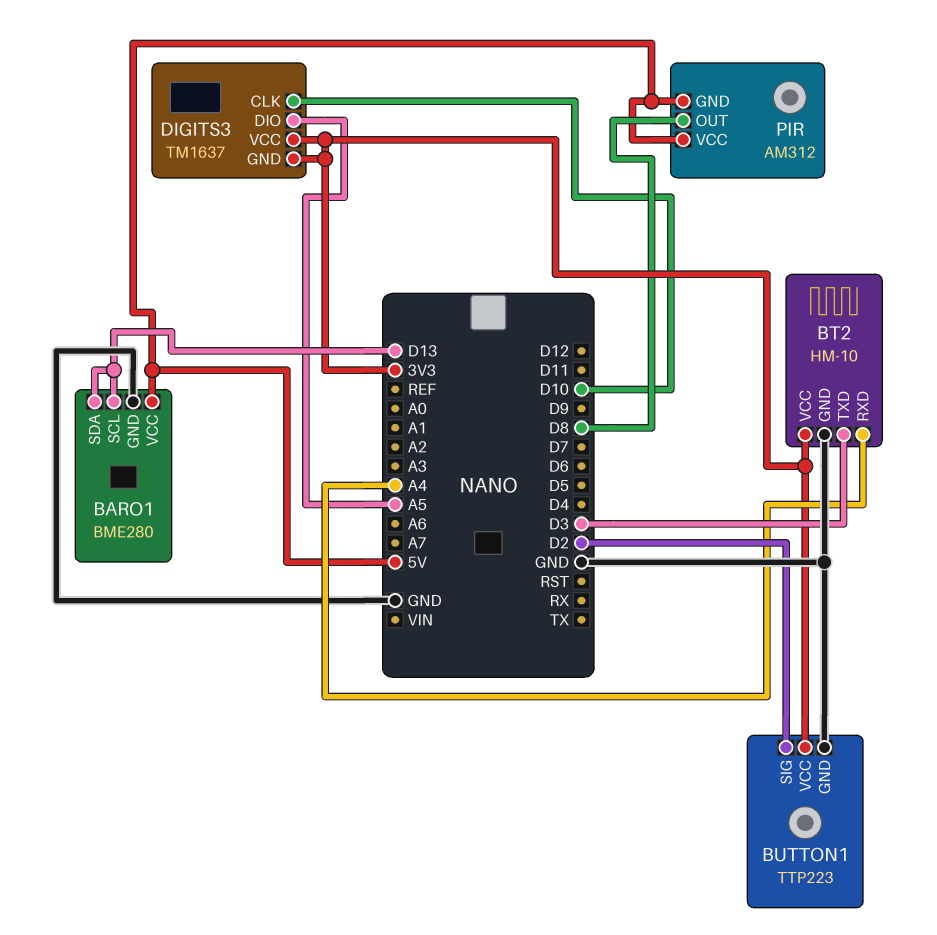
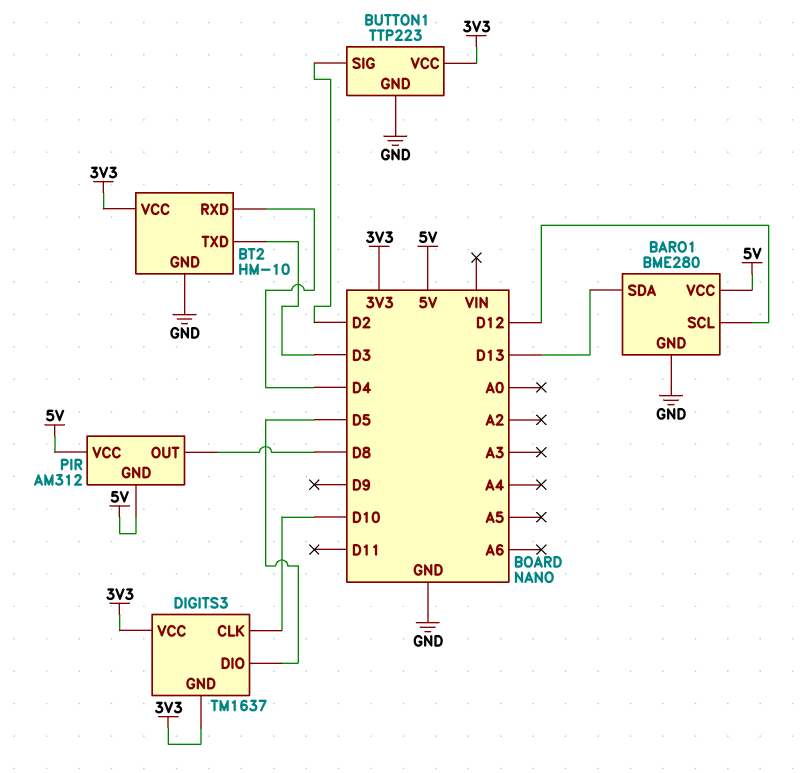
BARO1 pin SCL: D13 -> D12
BT2 pin RXD: A4 -> D4
DIGITS3 pin DIO: A5 -> D5

